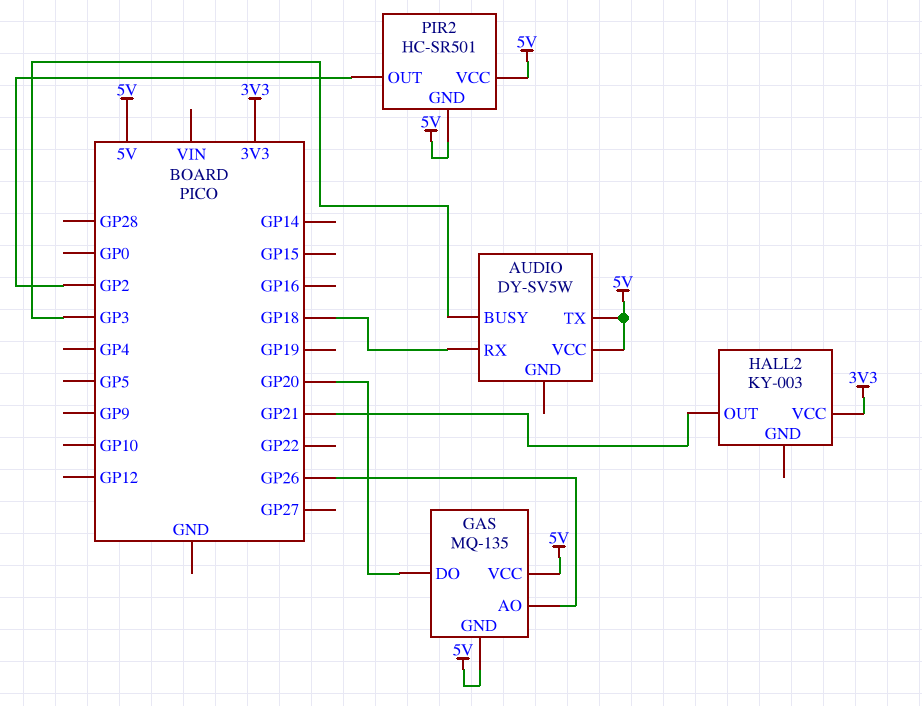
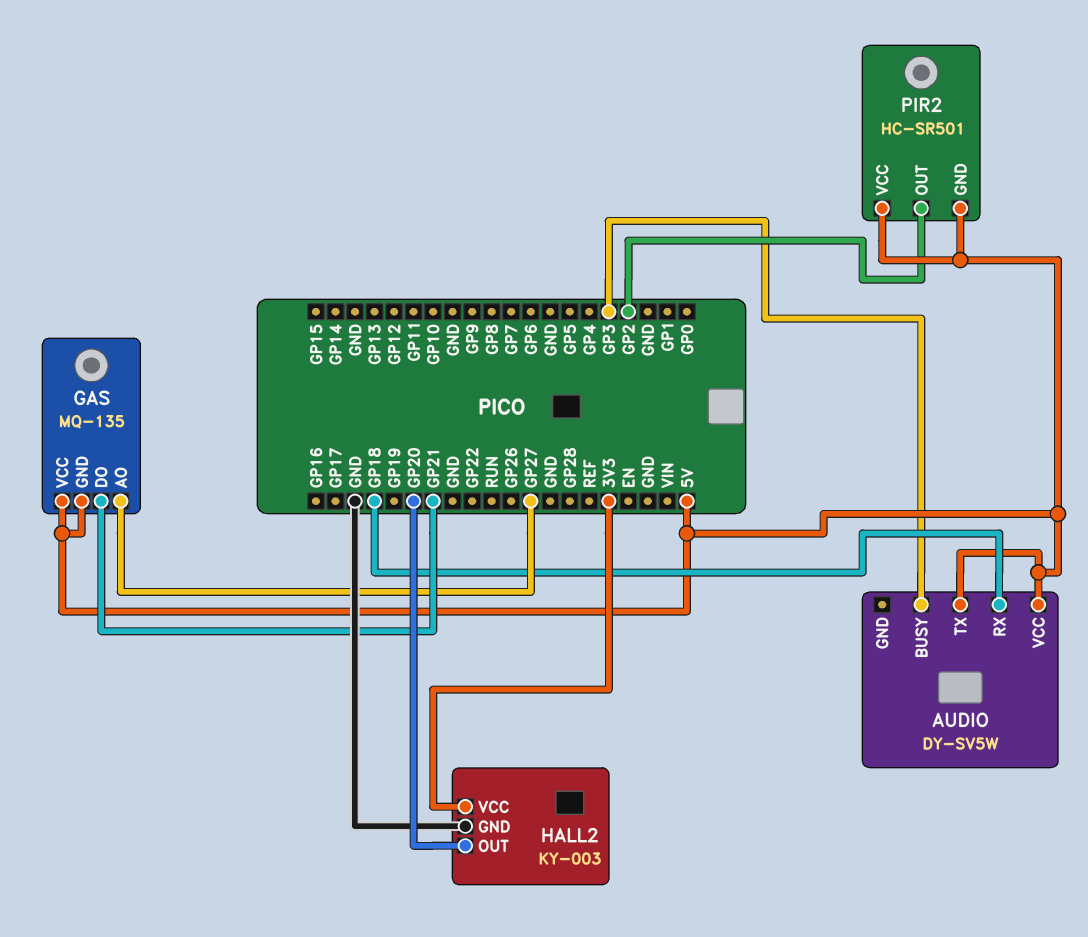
GAS pin AO: GP26 -> GP27
GAS pin DO: GP20 -> GP21
HALL2 pin GND: none -> GND
HALL2 pin OUT: GP21 -> GP20

